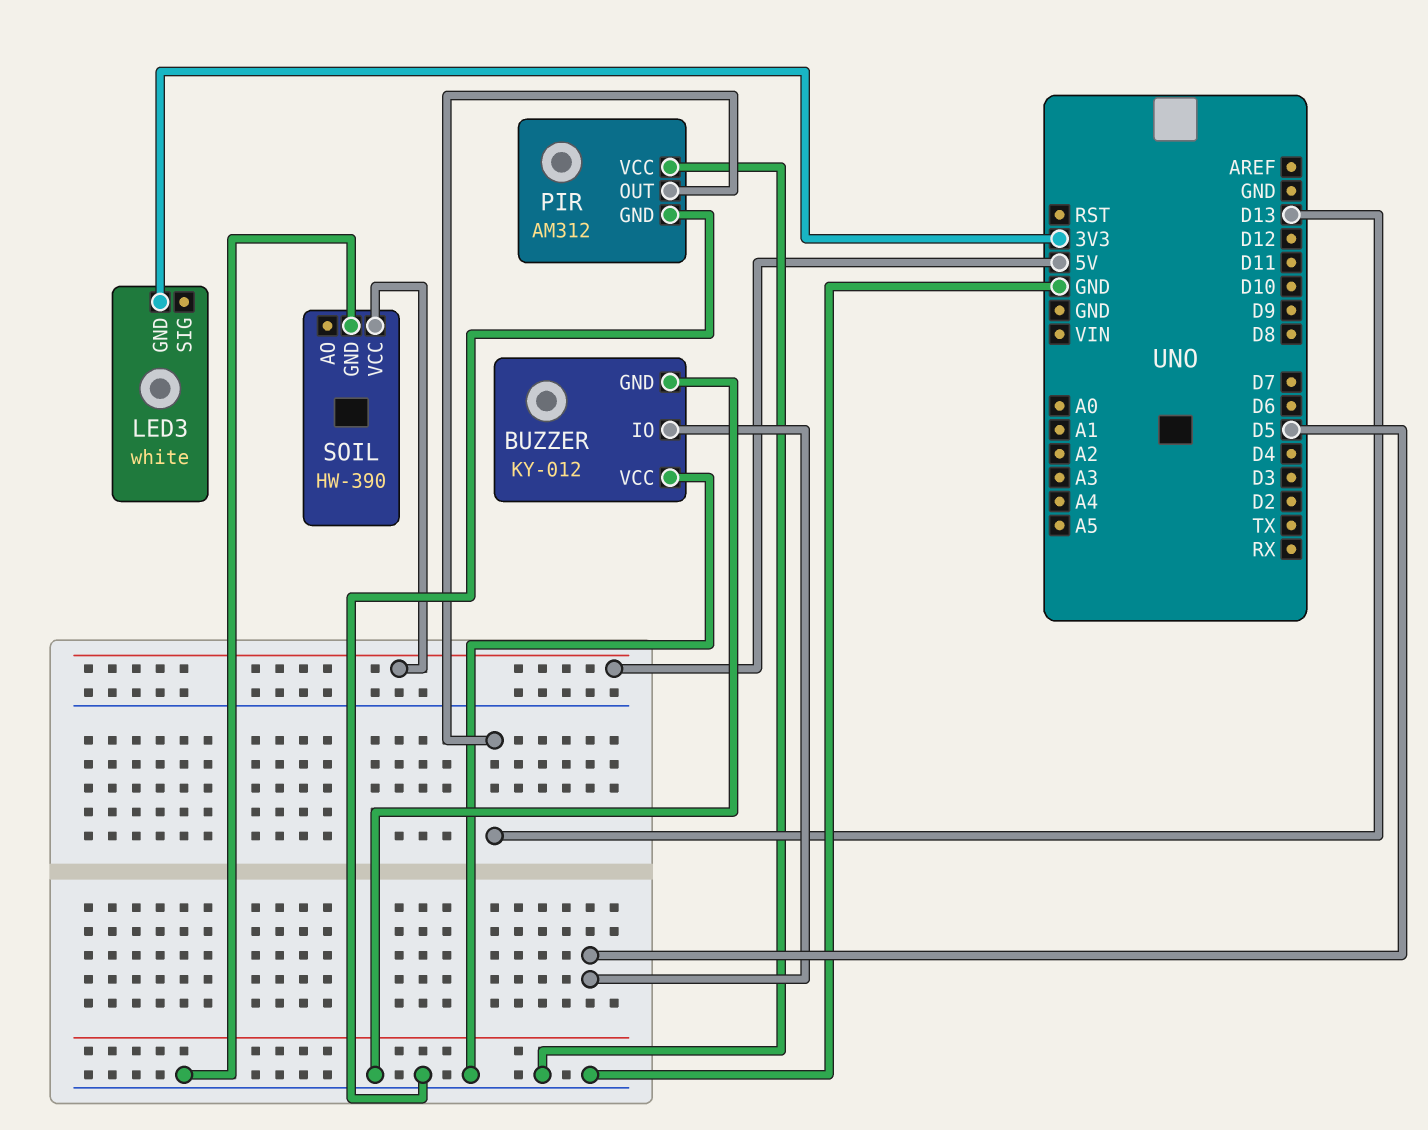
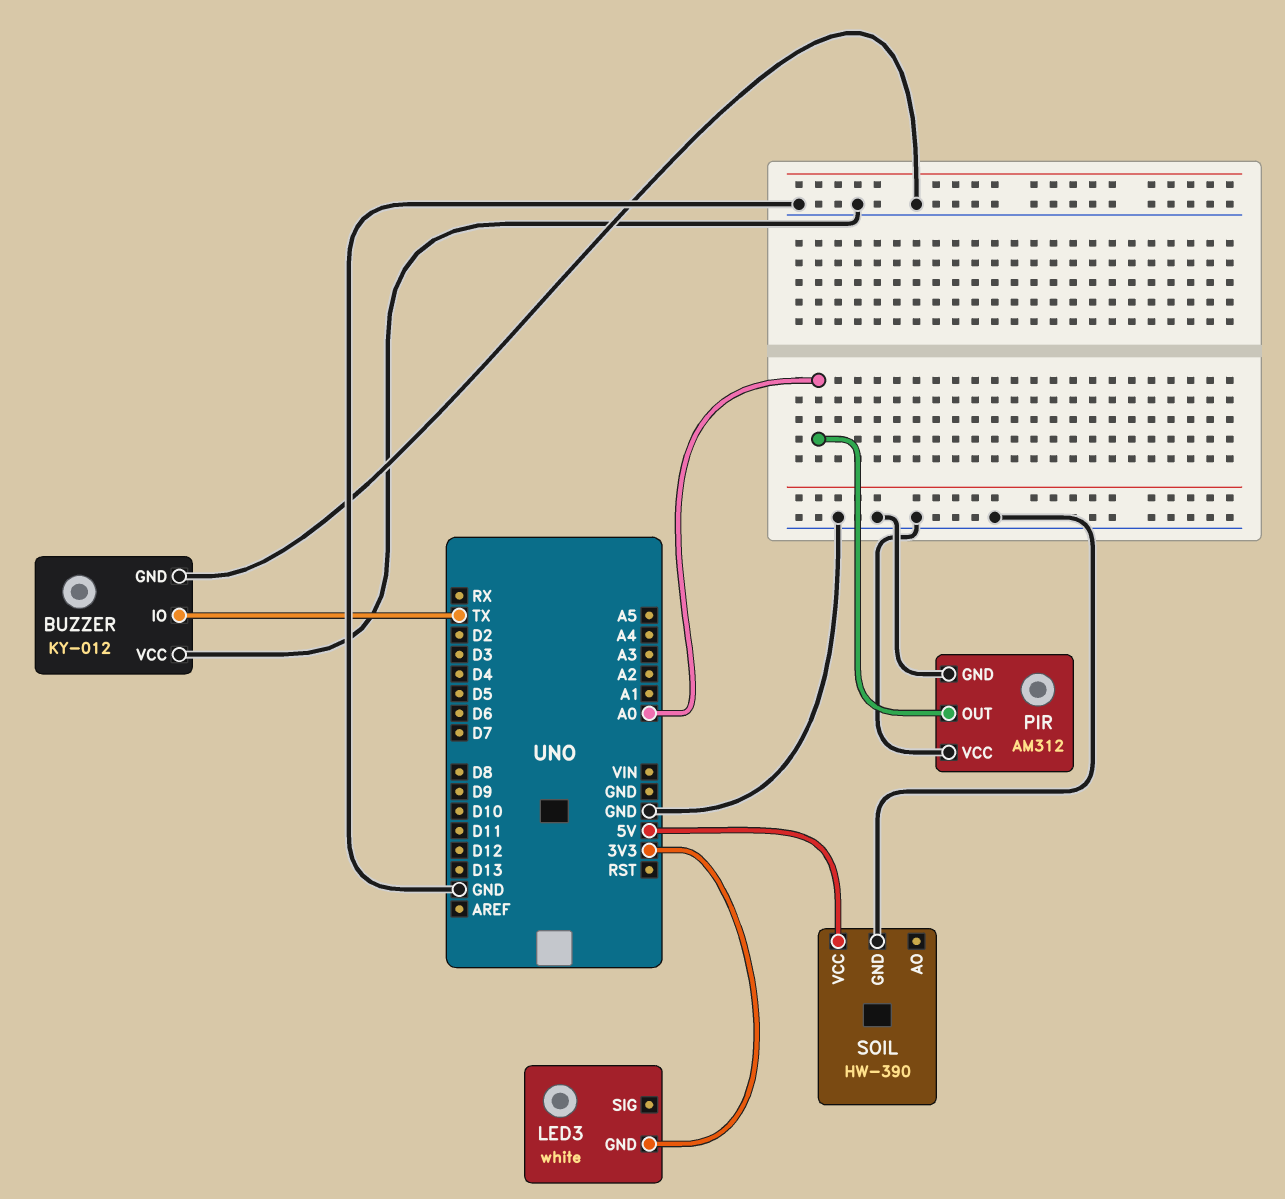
BUZZER pin IO: D5 -> TX
PIR pin OUT: D13 -> A0

